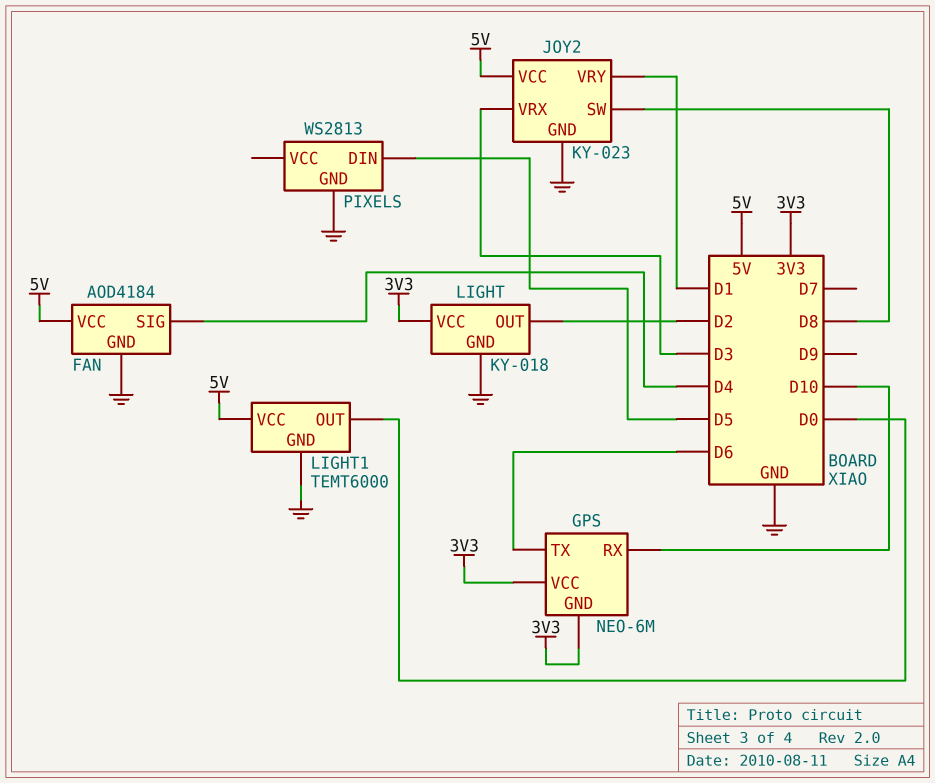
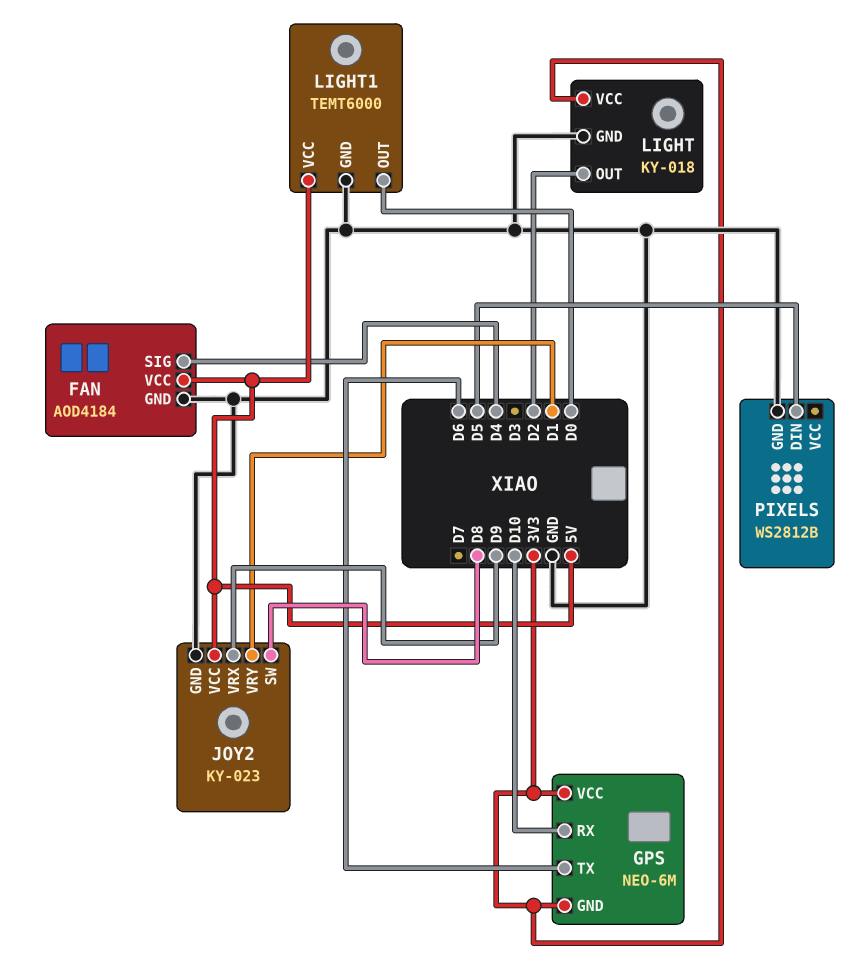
JOY2 pin VRX: D3 -> D9
PIXELS: WS2813 -> WS2812B

